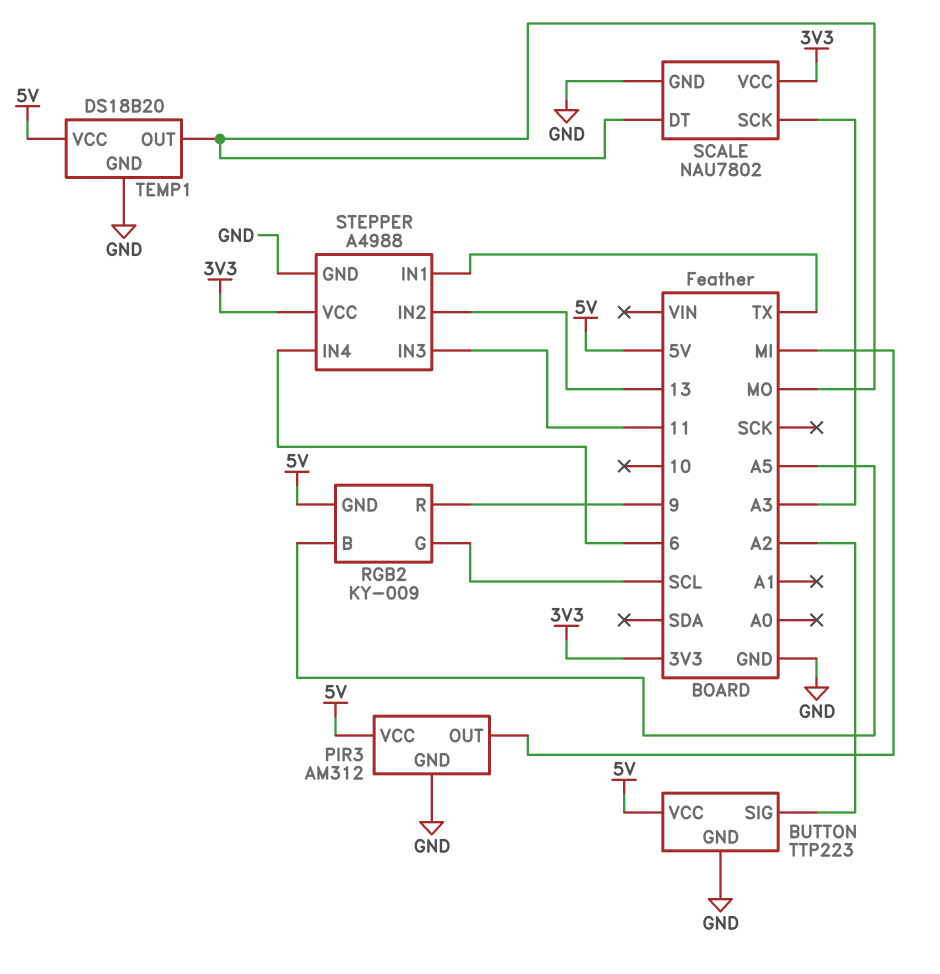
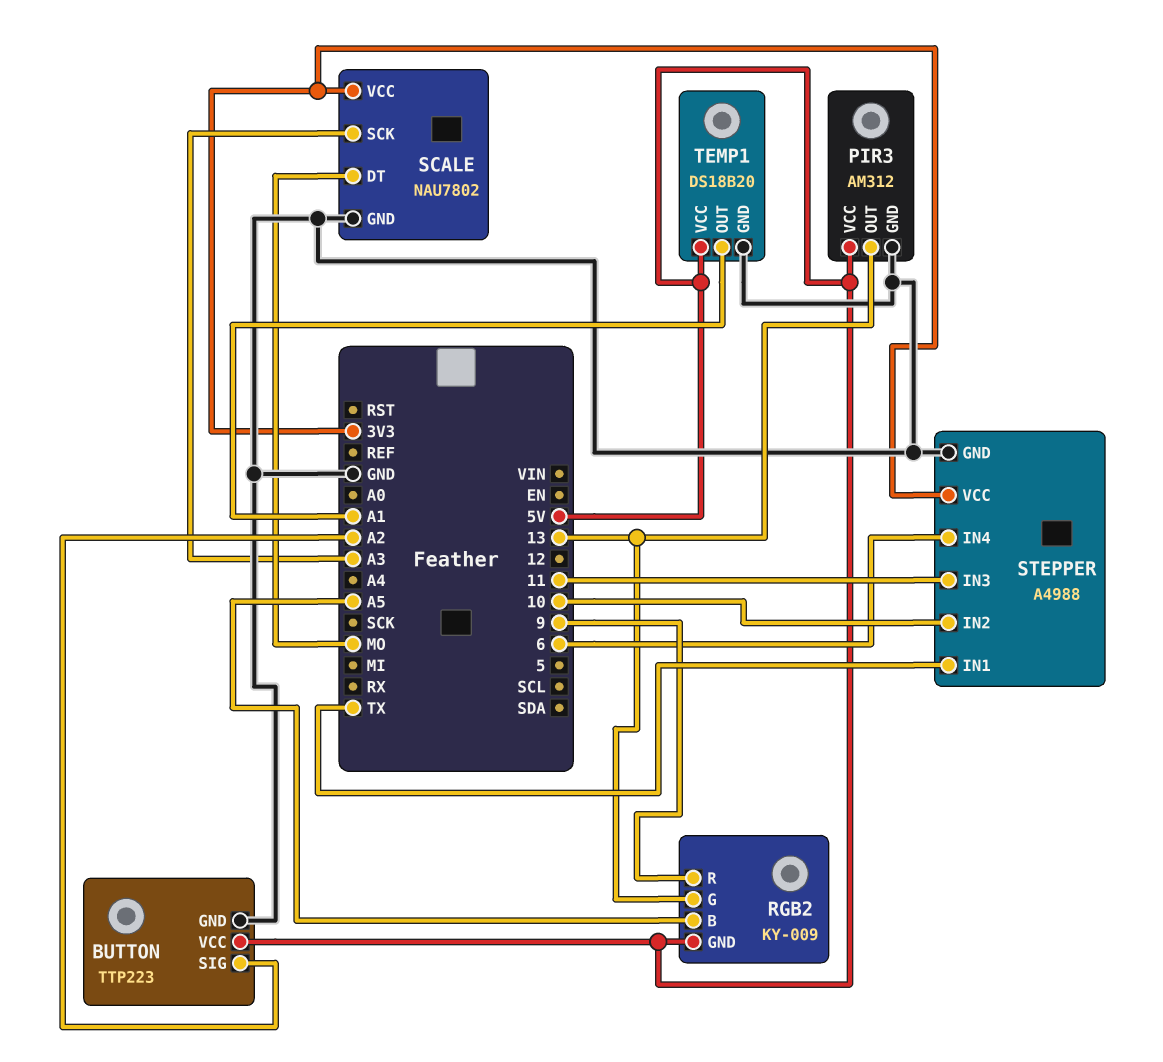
PIR3 pin OUT: MI -> 13
RGB2 pin G: SCL -> 13
STEPPER pin IN2: 13 -> 10
TEMP1 pin OUT: MO -> A1

